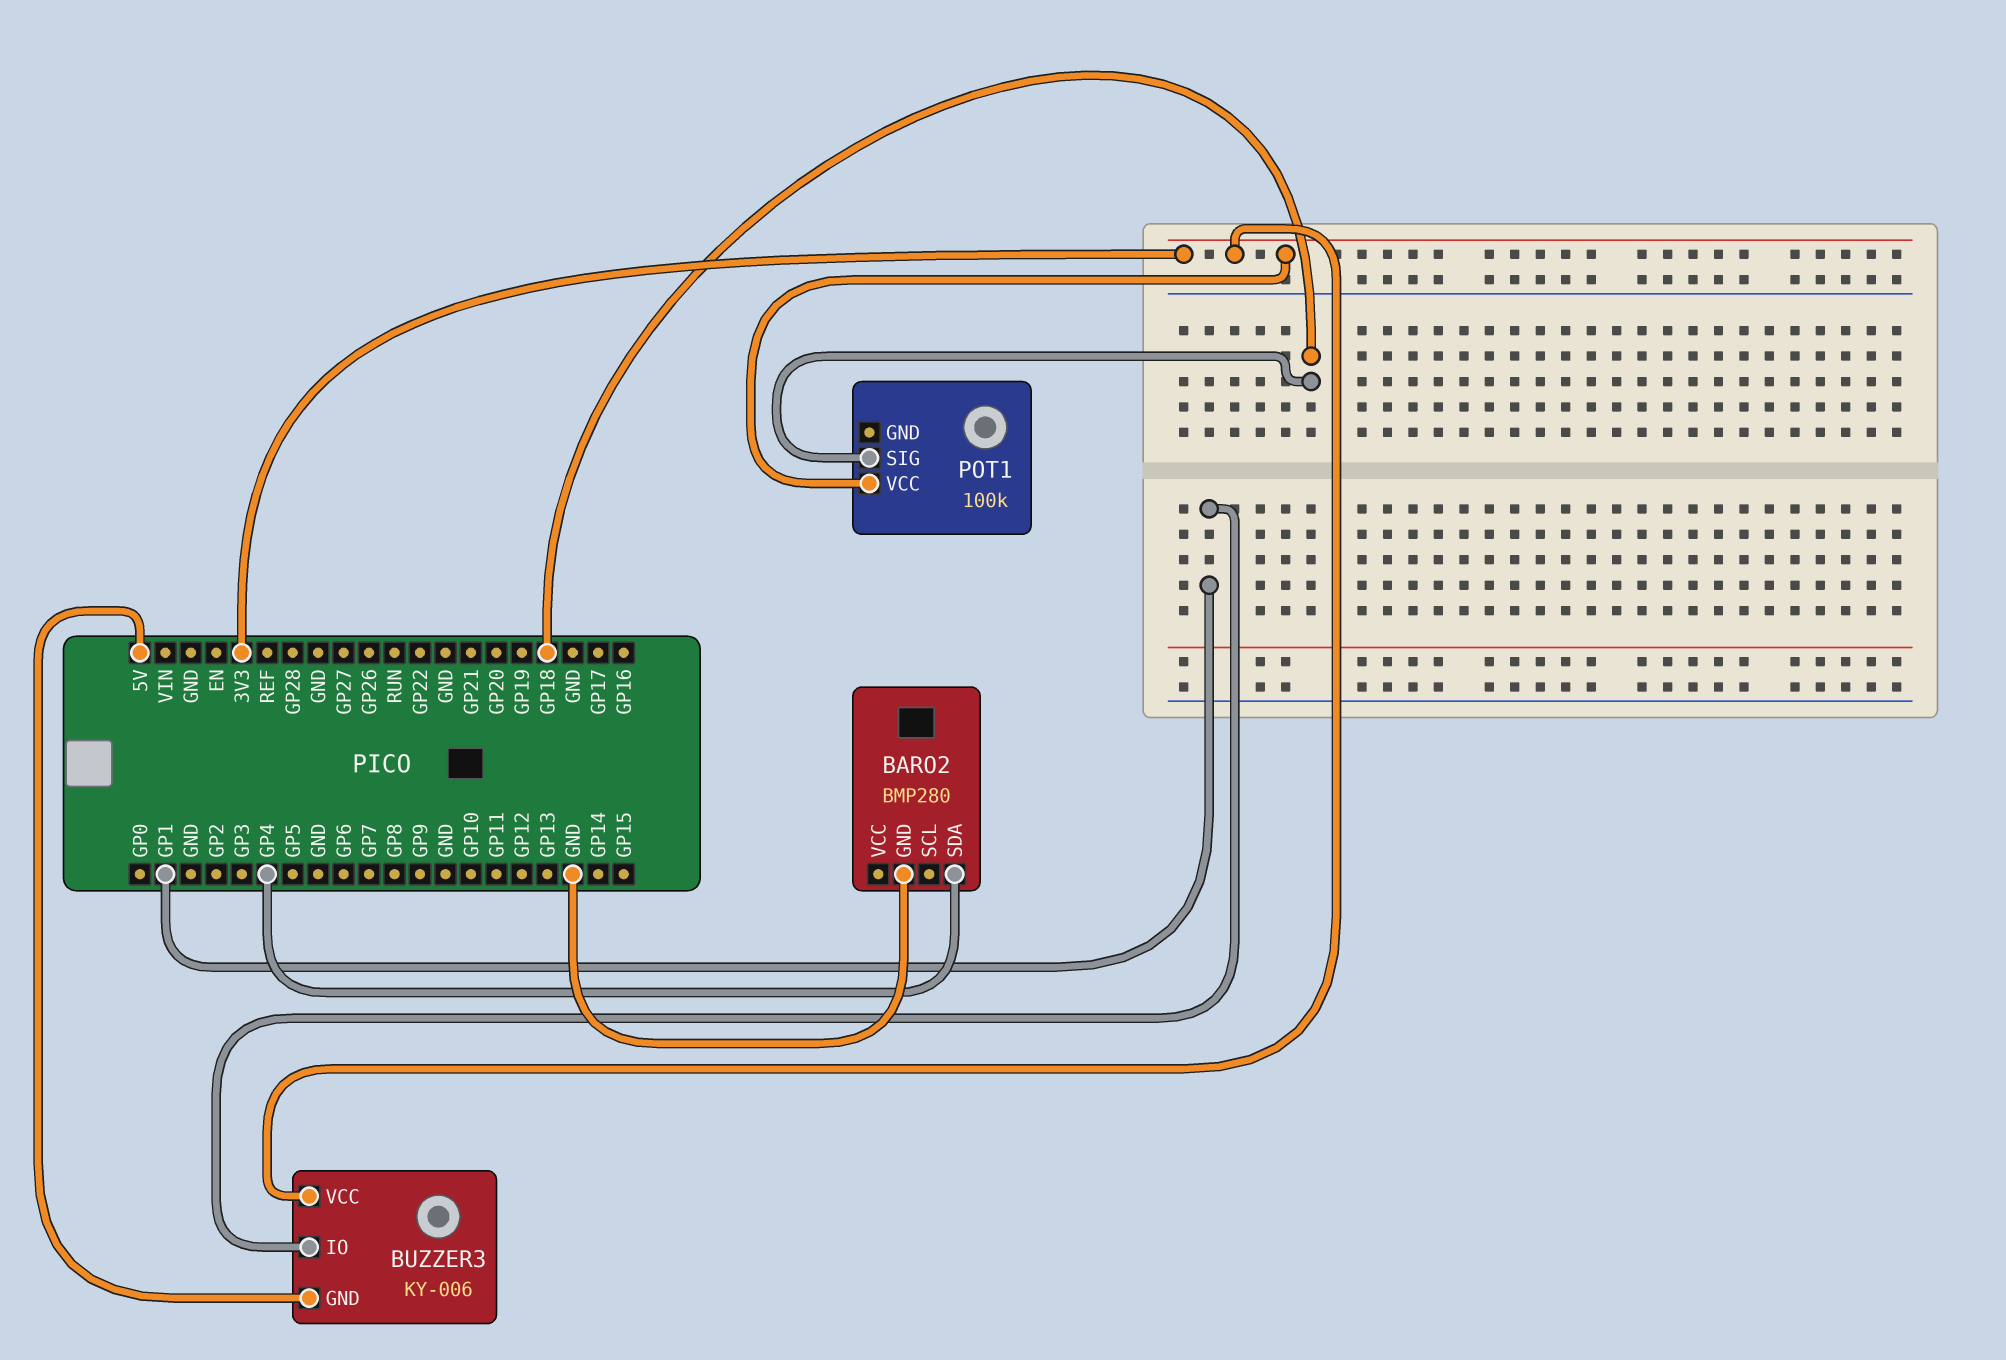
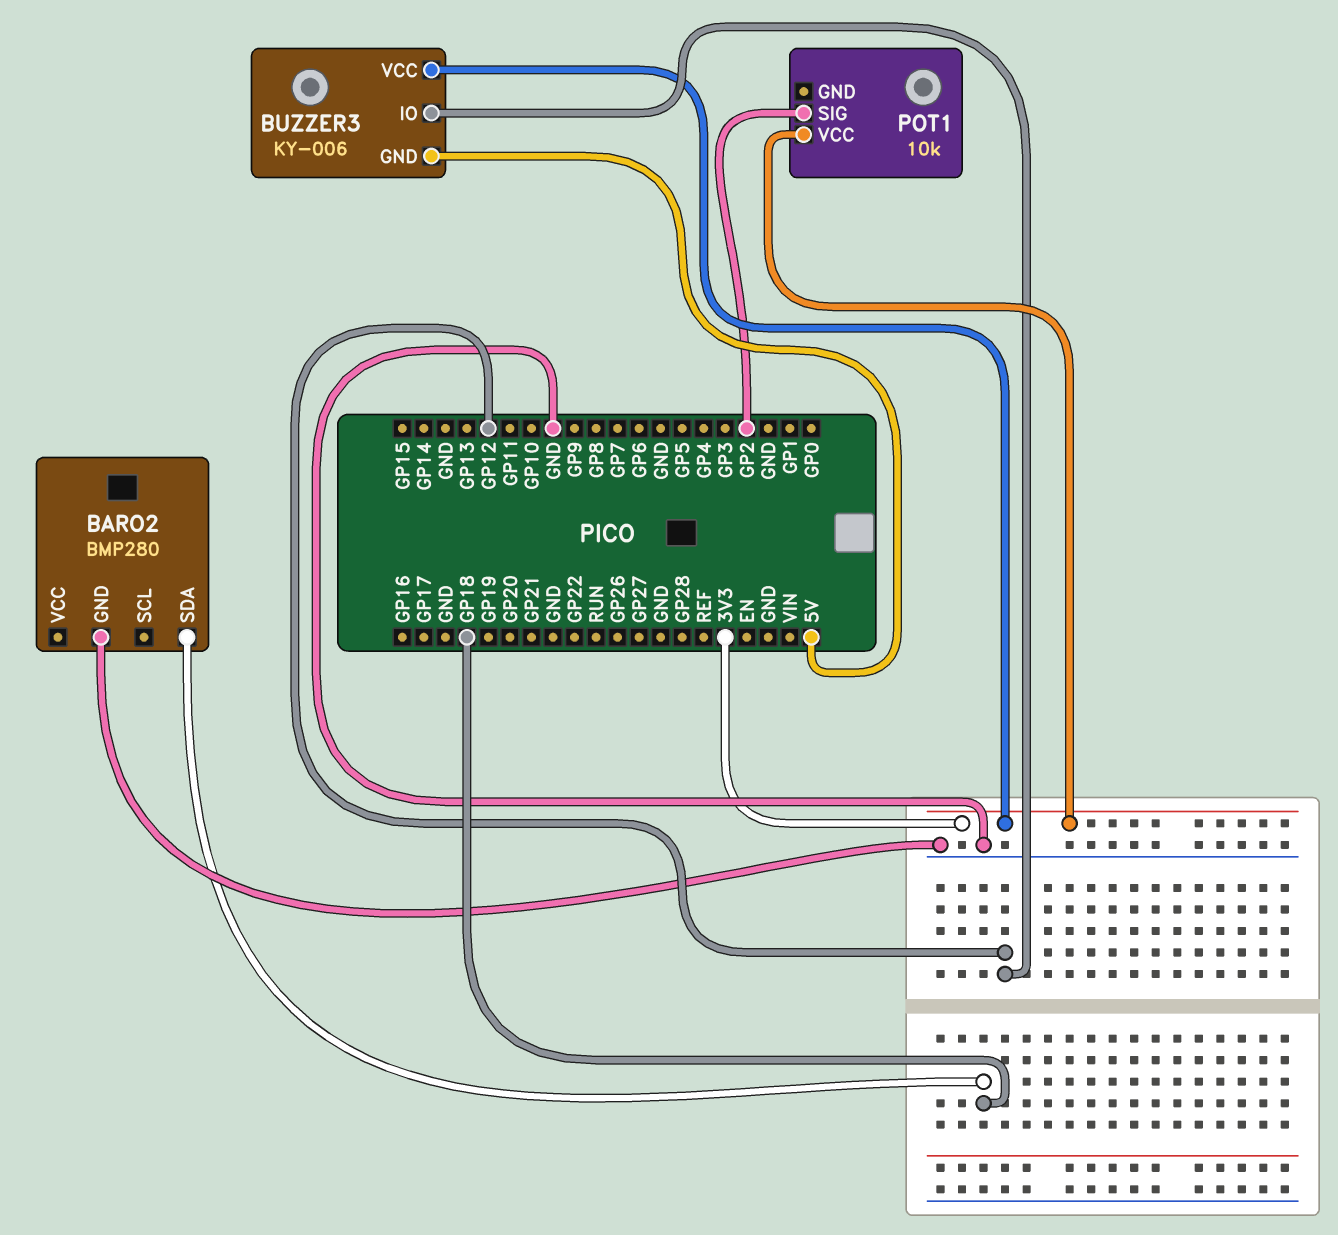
BARO2 pin SDA: GP4 -> GP18
BUZZER3 pin IO: GP1 -> GP12
POT1: 100k -> 10k
POT1 pin SIG: GP18 -> GP2

